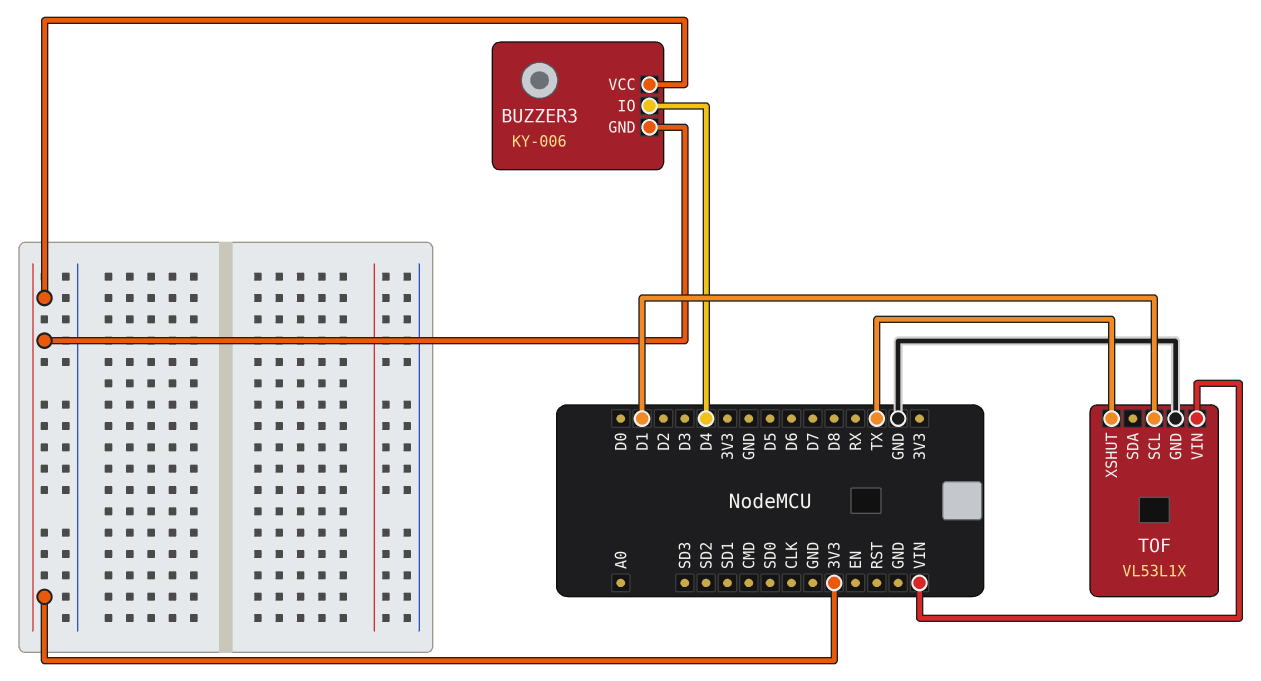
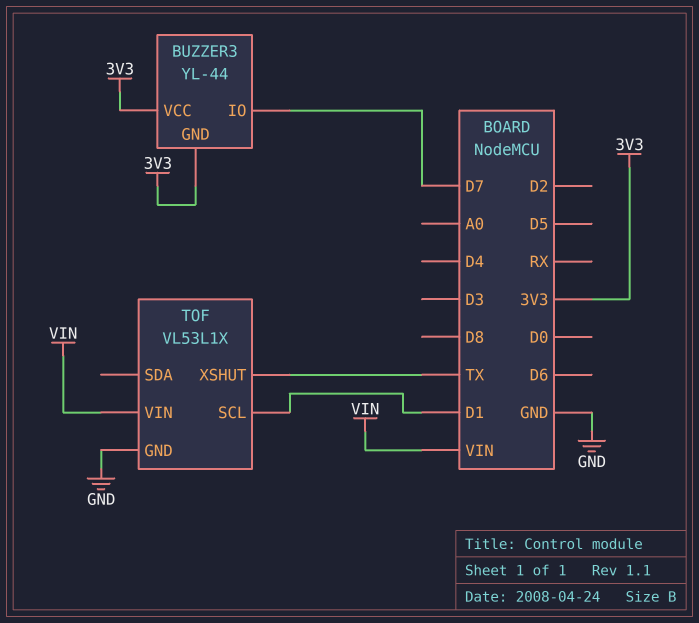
BUZZER3: KY-006 -> YL-44
BUZZER3 pin IO: D4 -> D7

